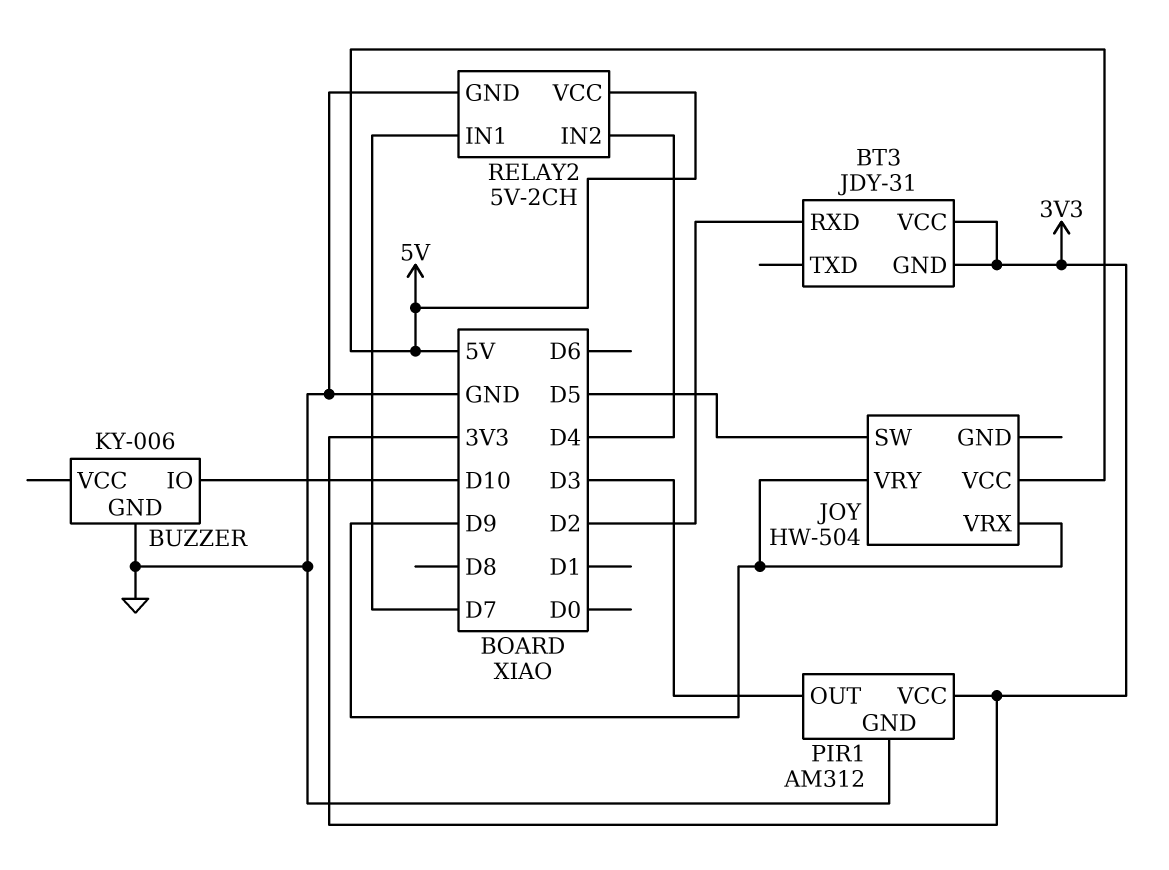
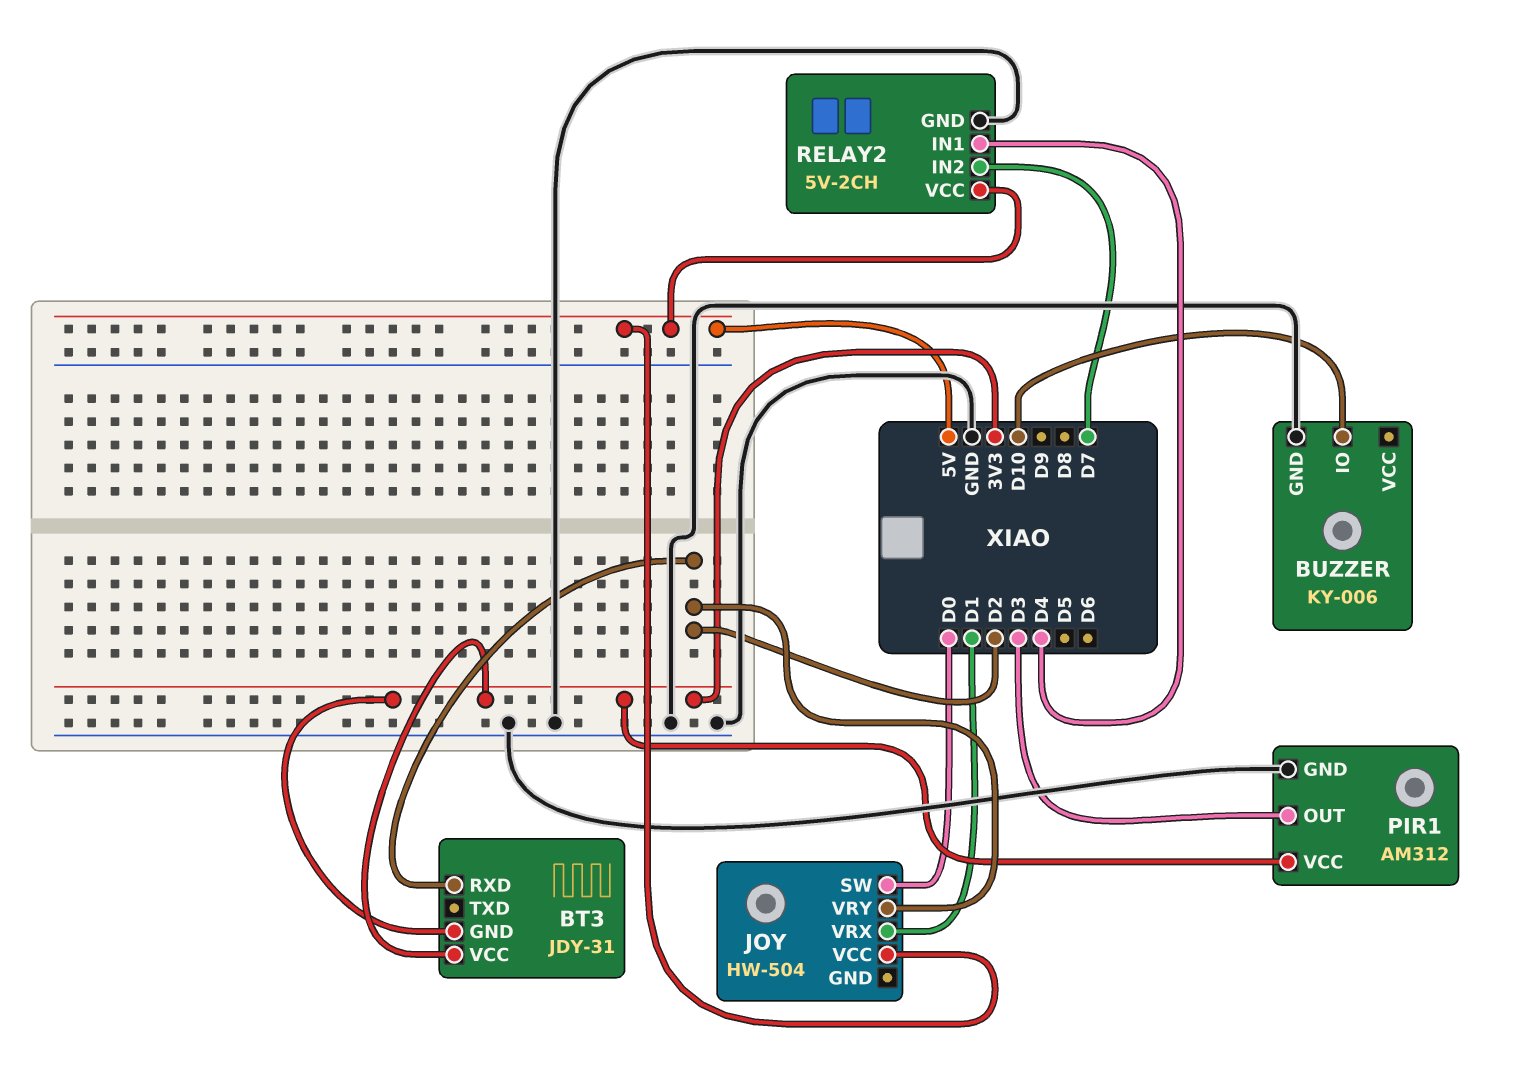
JOY pin SW: D5 -> D0
JOY pin VRX: D9 -> D1
JOY pin VRY: D9 -> D2
RELAY2 pin IN1: D7 -> D4
RELAY2 pin IN2: D4 -> D7

